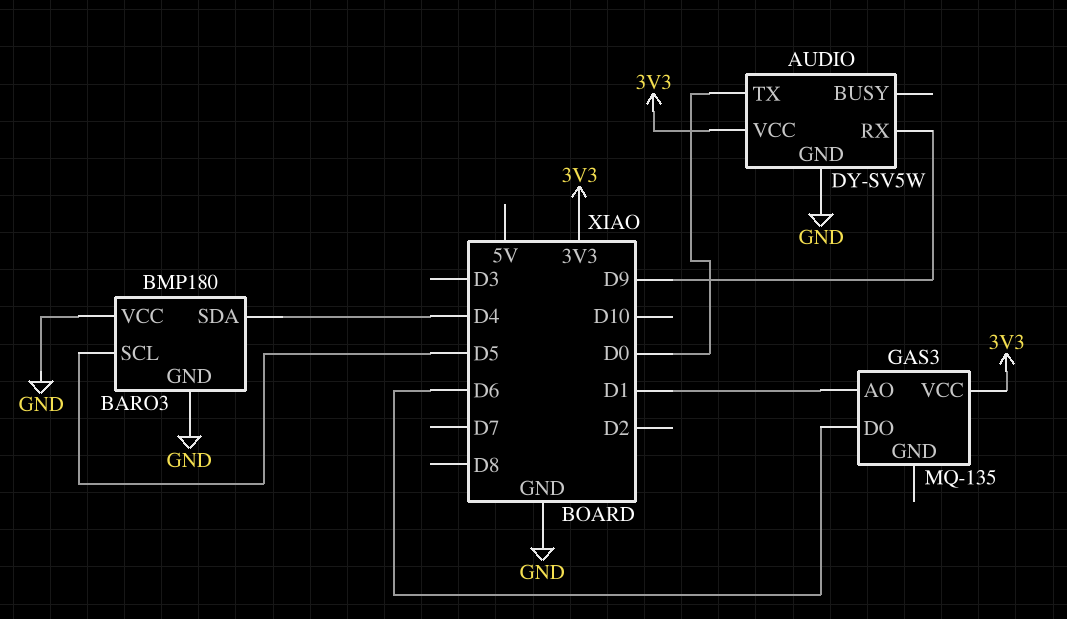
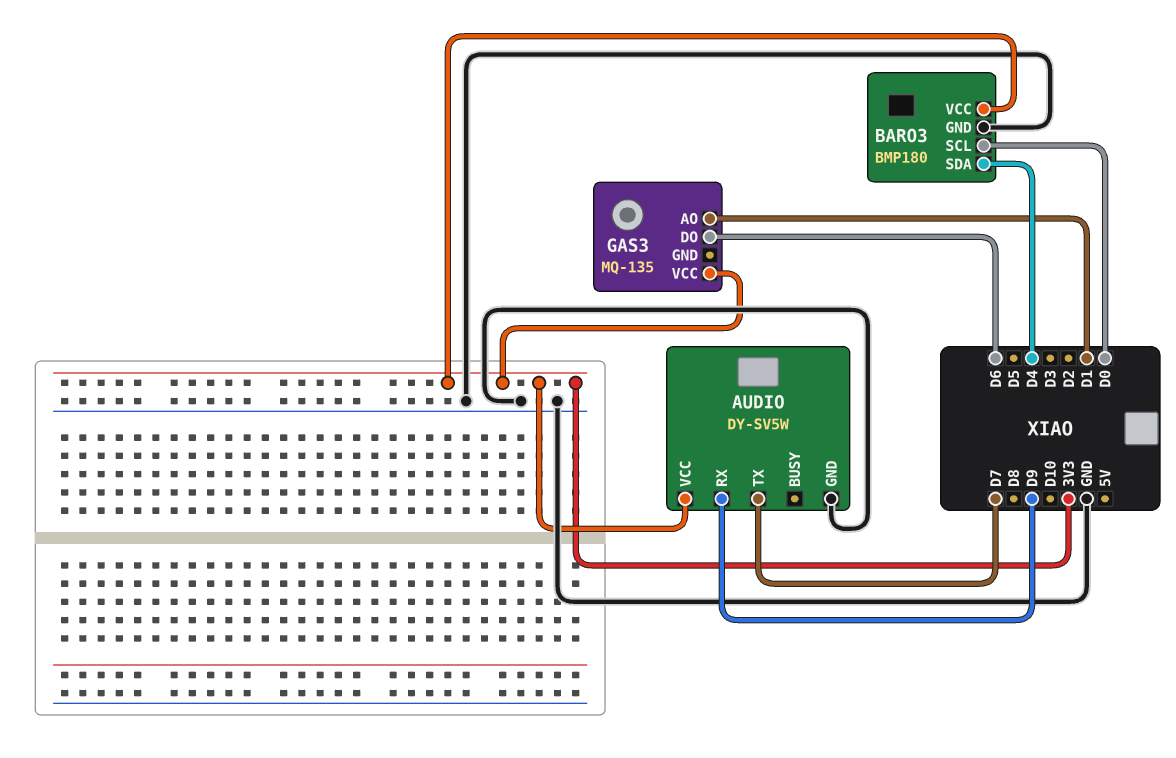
AUDIO pin TX: D0 -> D7
BARO3 pin SCL: D5 -> D0
BARO3 pin VCC: GND -> 3V3

